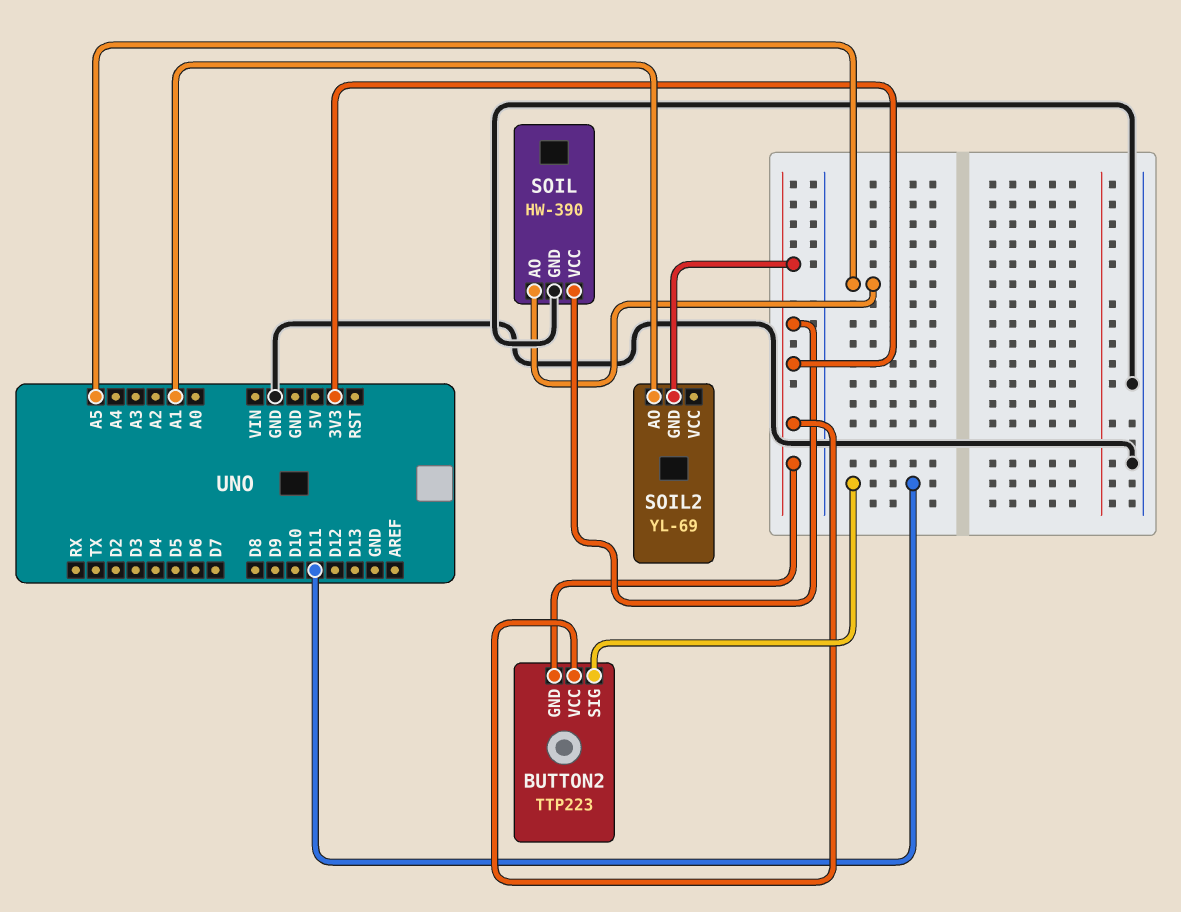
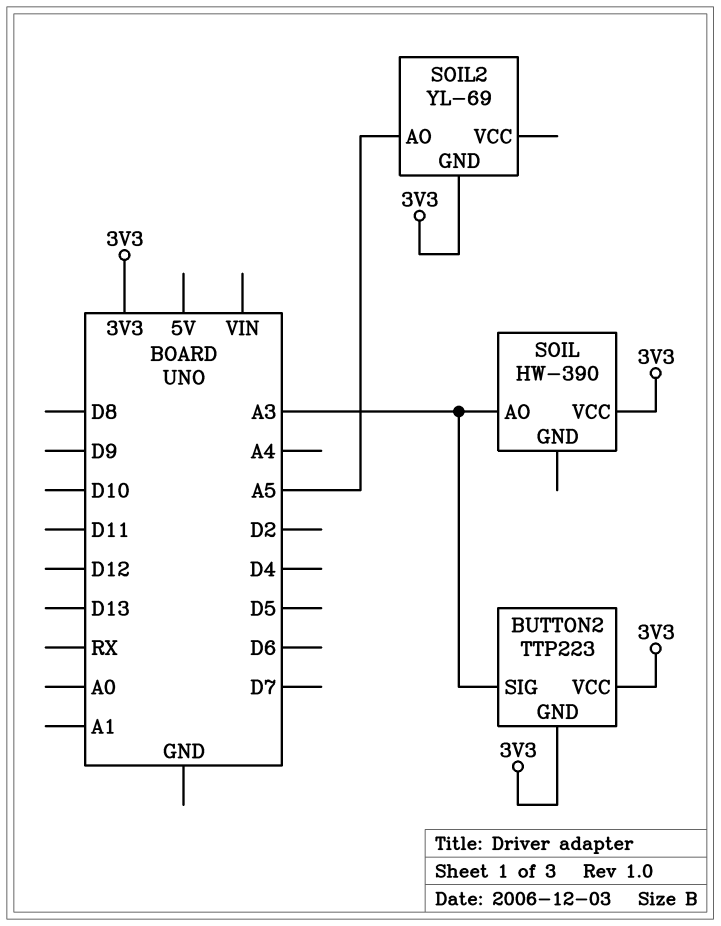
BUTTON2 pin SIG: D11 -> A3
SOIL pin AO: A5 -> A3
SOIL pin GND: GND -> none
SOIL2 pin AO: A1 -> A5

